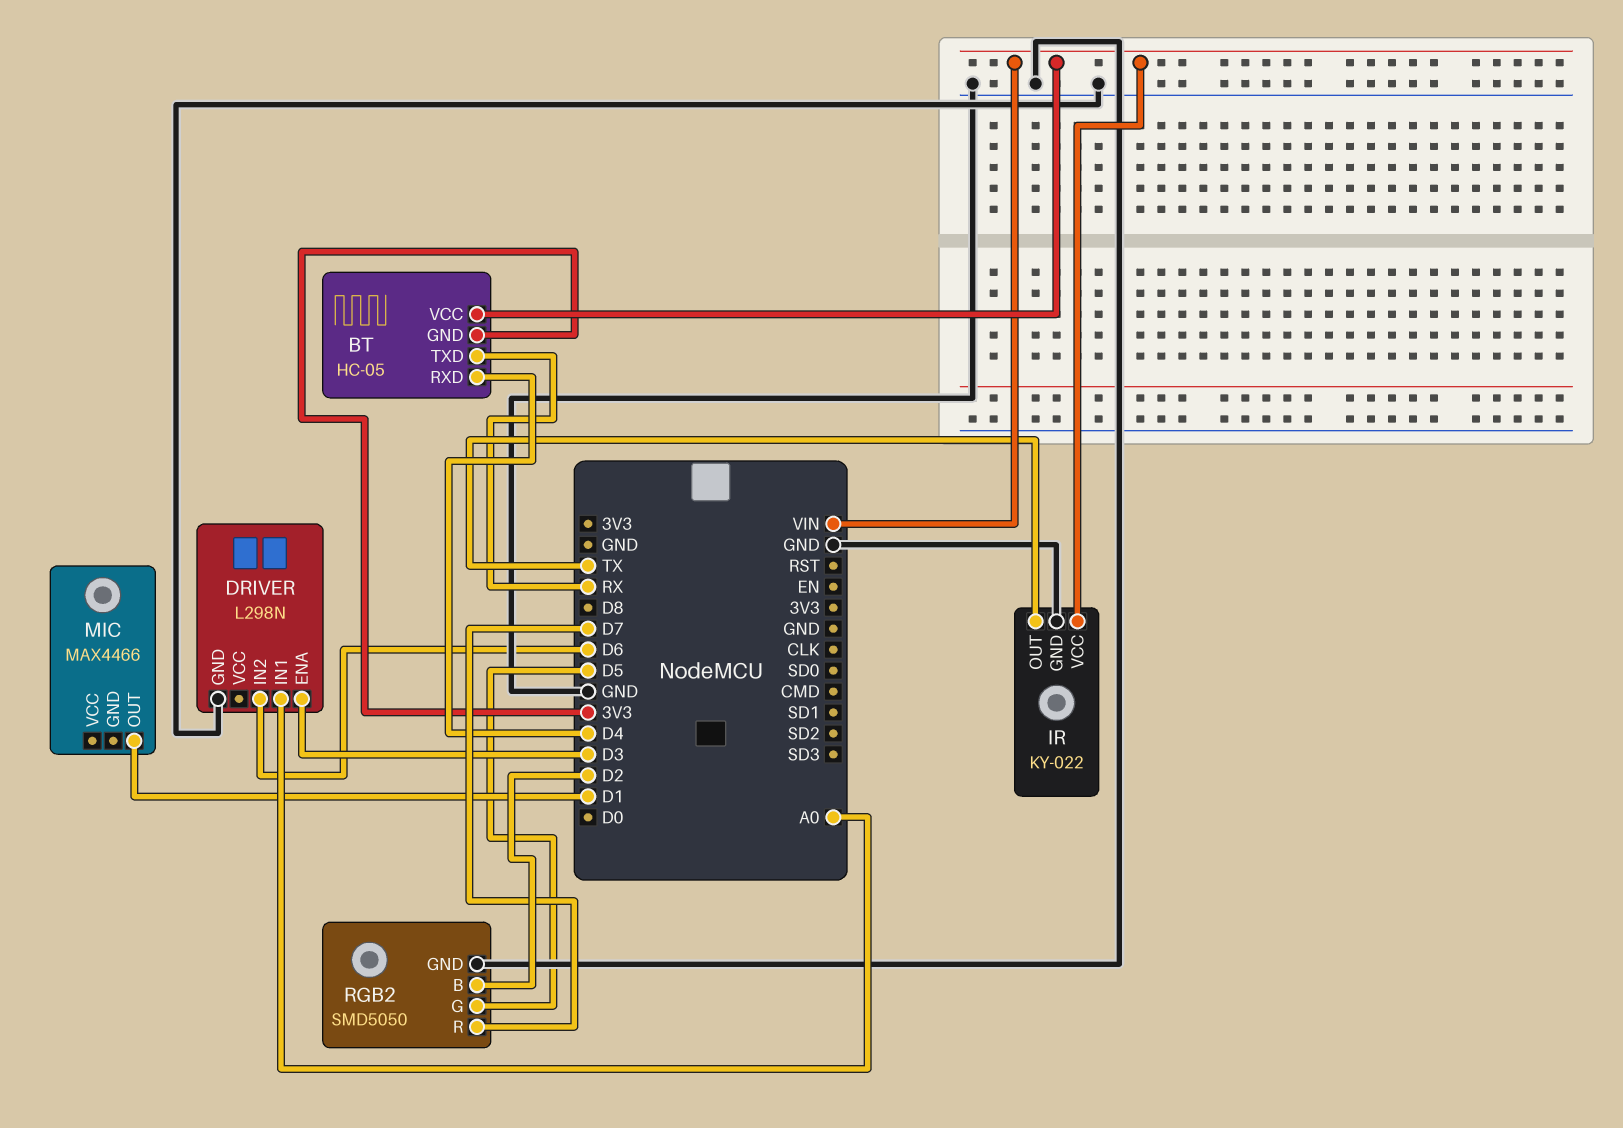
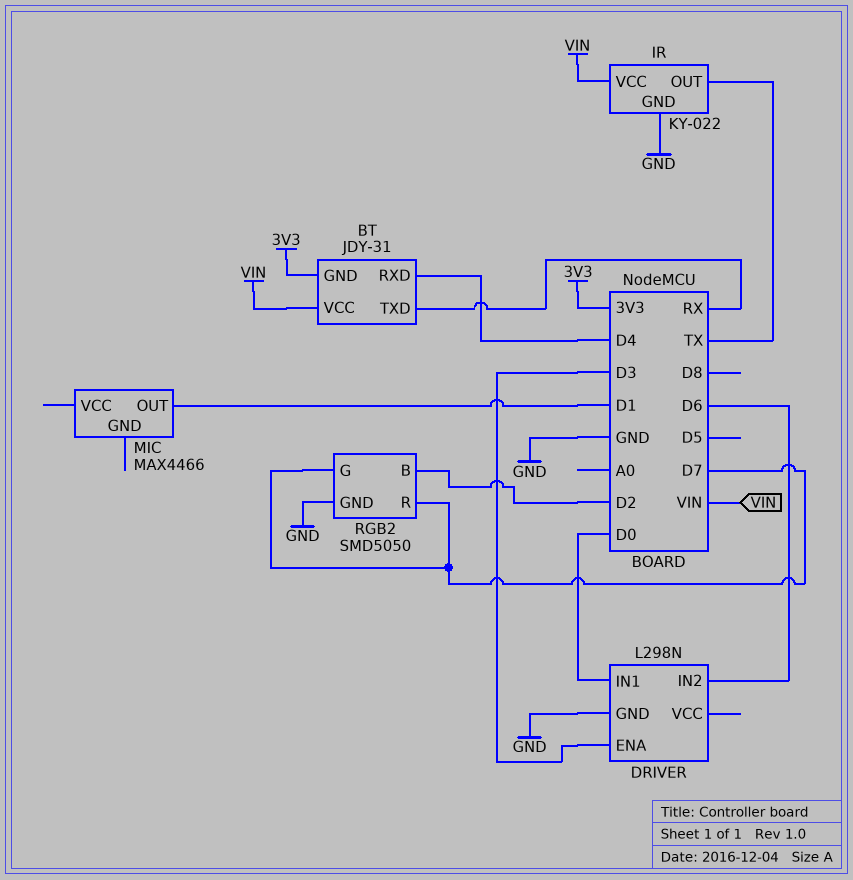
BT: HC-05 -> JDY-31
DRIVER pin IN1: A0 -> D0
RGB2 pin G: D5 -> D7

